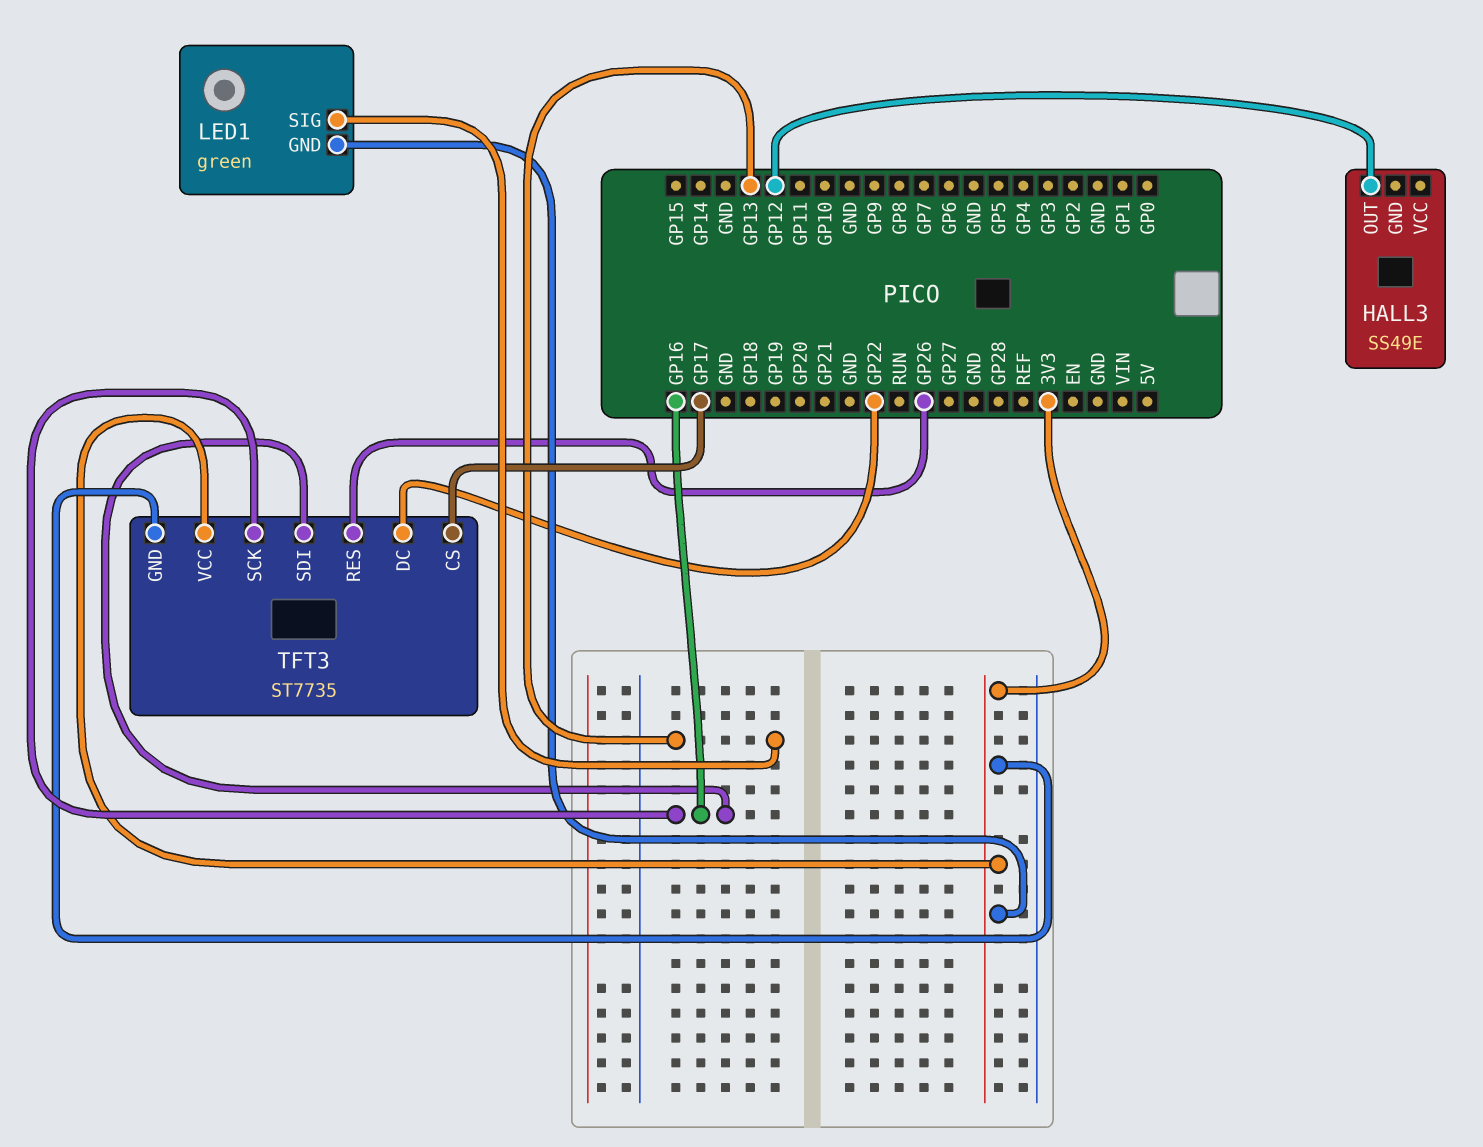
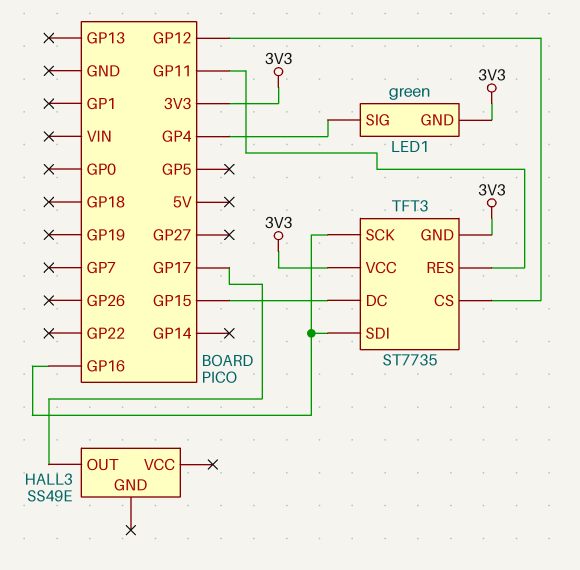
HALL3 pin OUT: GP12 -> GP17
LED1 pin SIG: GP13 -> GP4
TFT3 pin CS: GP17 -> GP12
TFT3 pin DC: GP22 -> GP15
TFT3 pin RES: GP26 -> GP11

